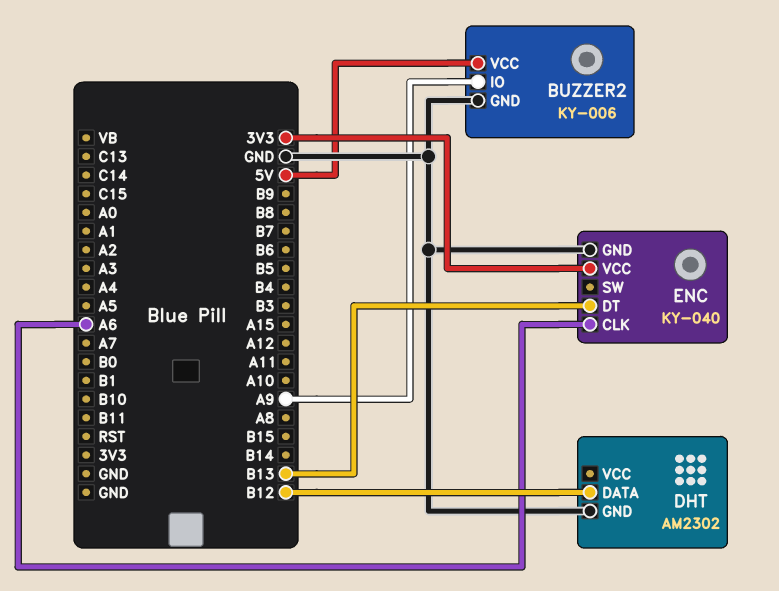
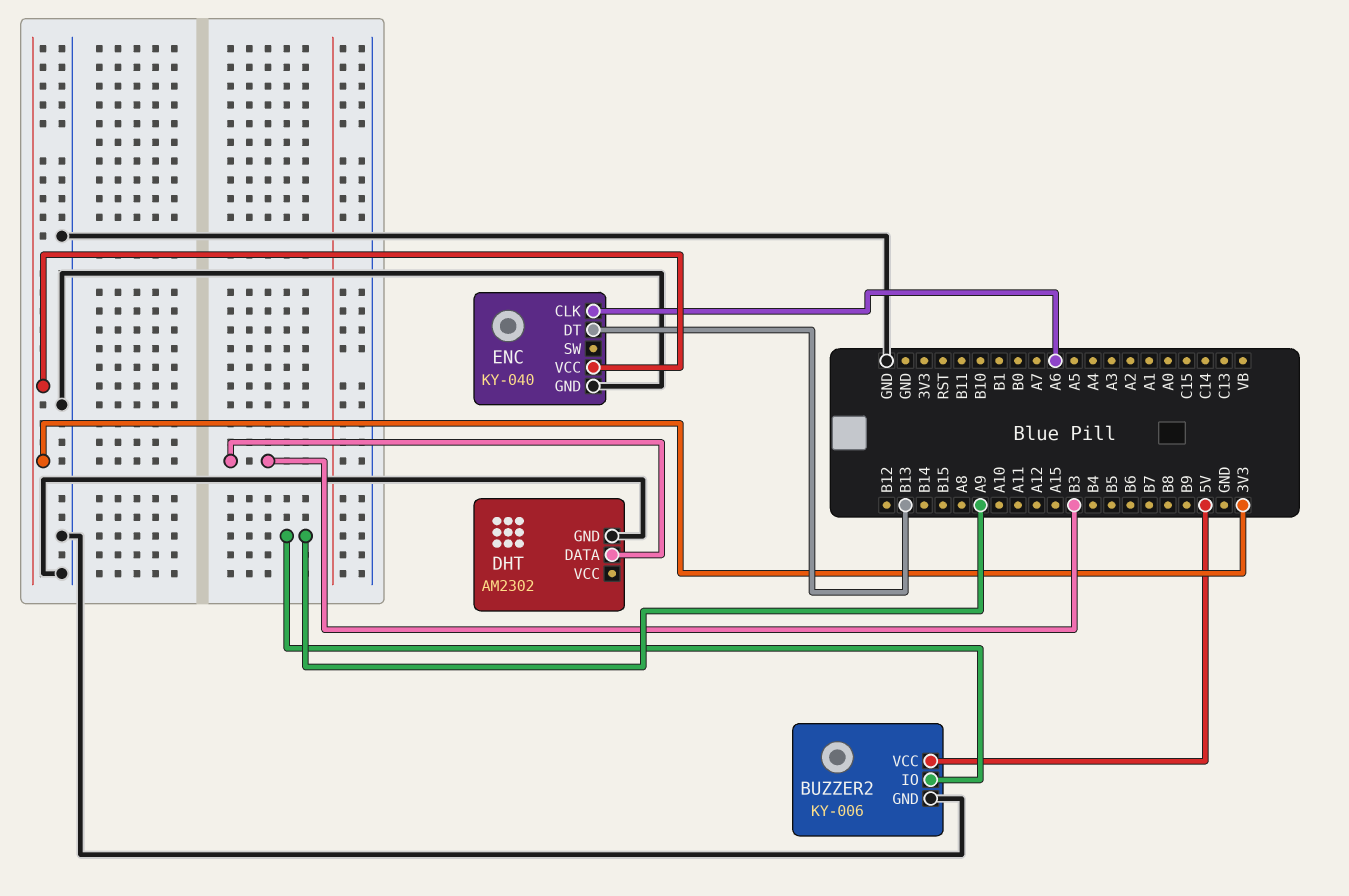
DHT pin DATA: B12 -> B3

